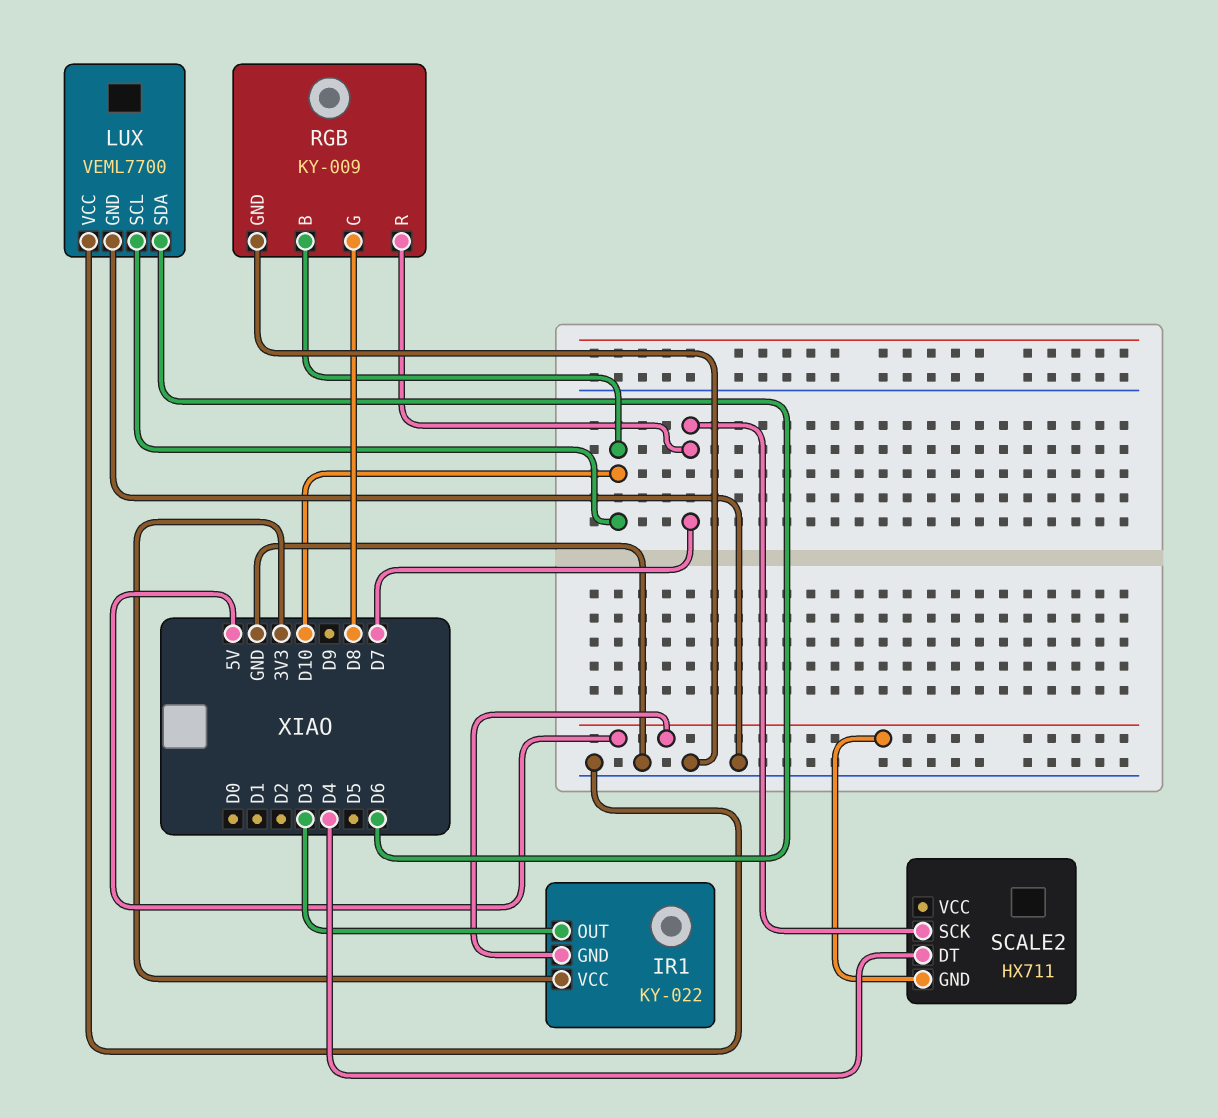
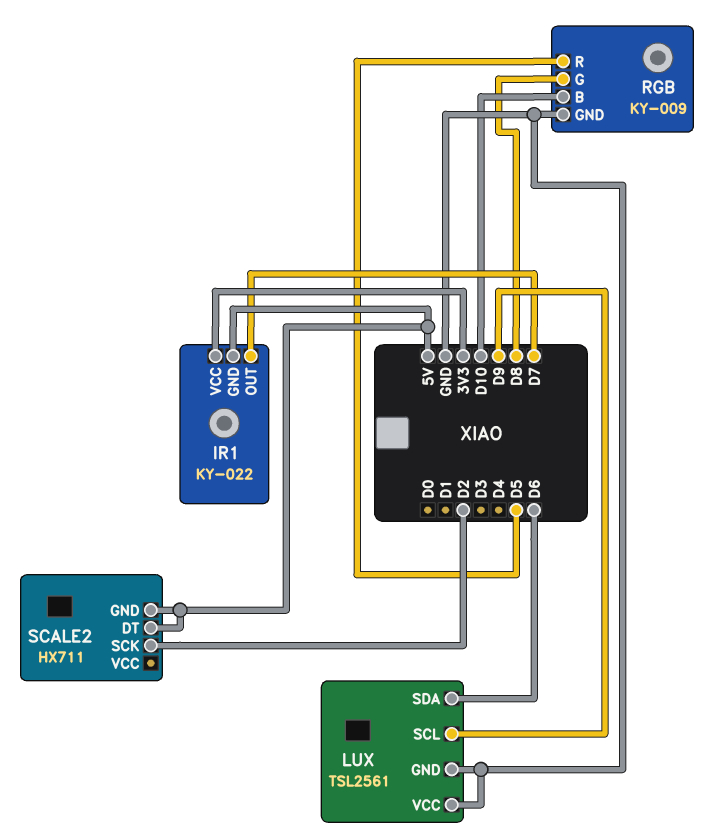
IR1 pin OUT: D3 -> D7
LUX: VEML7700 -> TSL2561
LUX pin SCL: D10 -> D9
RGB pin R: D7 -> D5
SCALE2 pin DT: D4 -> 5V
SCALE2 pin SCK: D7 -> D2

